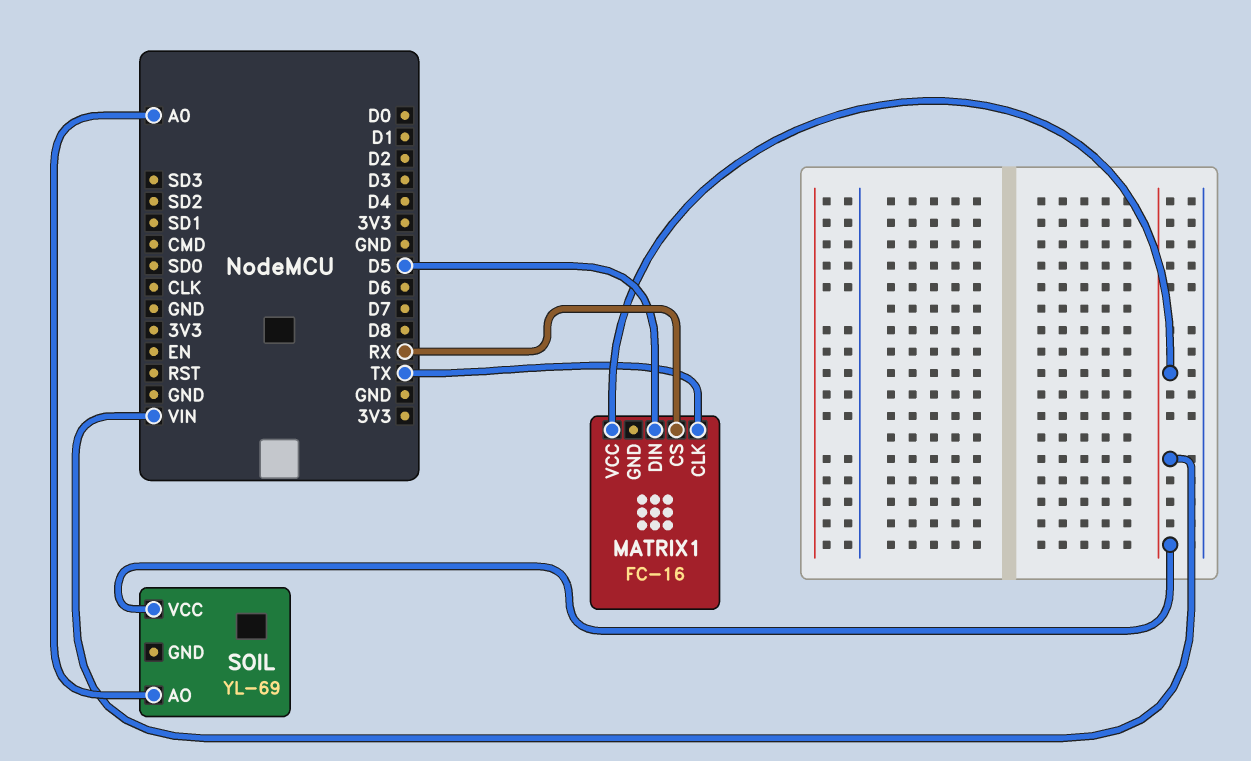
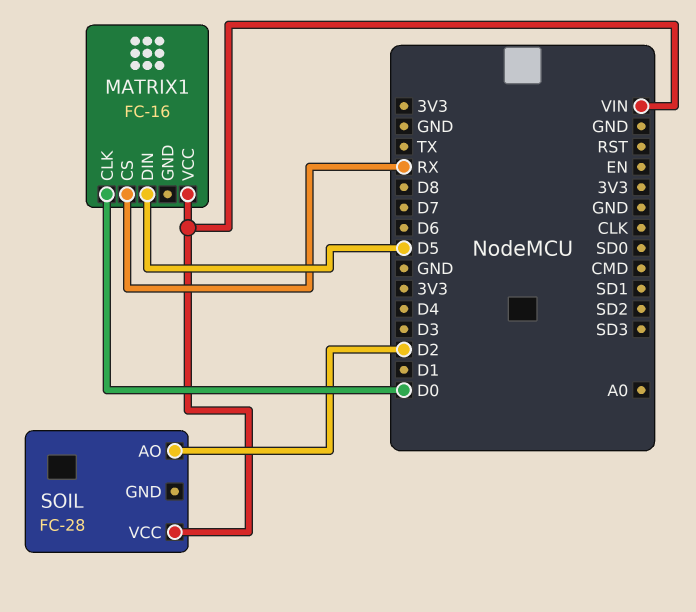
MATRIX1 pin CLK: TX -> D0
SOIL: YL-69 -> FC-28
SOIL pin AO: A0 -> D2

